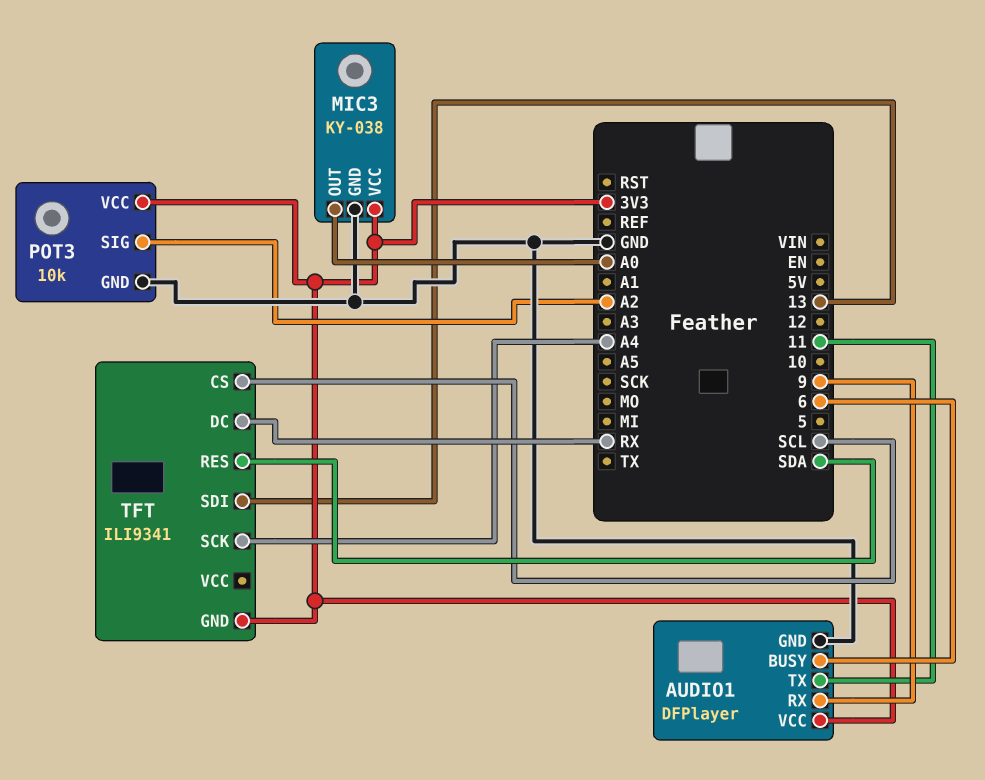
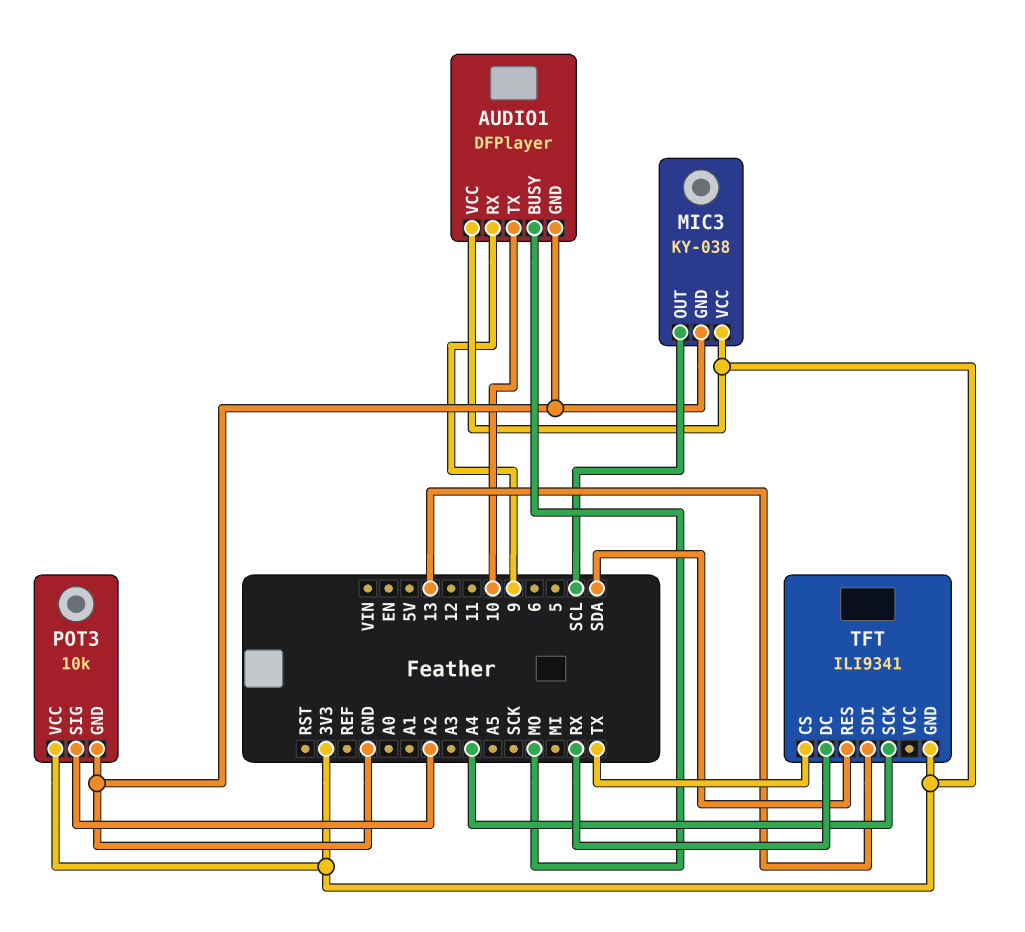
AUDIO1 pin BUSY: 6 -> MO
AUDIO1 pin TX: 11 -> 10
MIC3 pin OUT: A0 -> SCL
TFT pin CS: SCL -> TX

